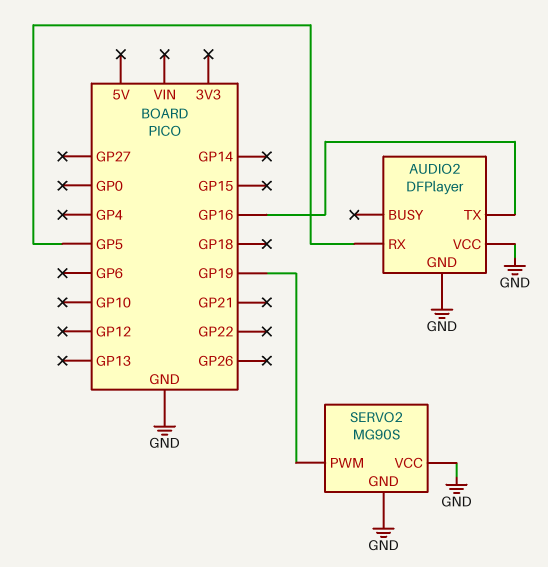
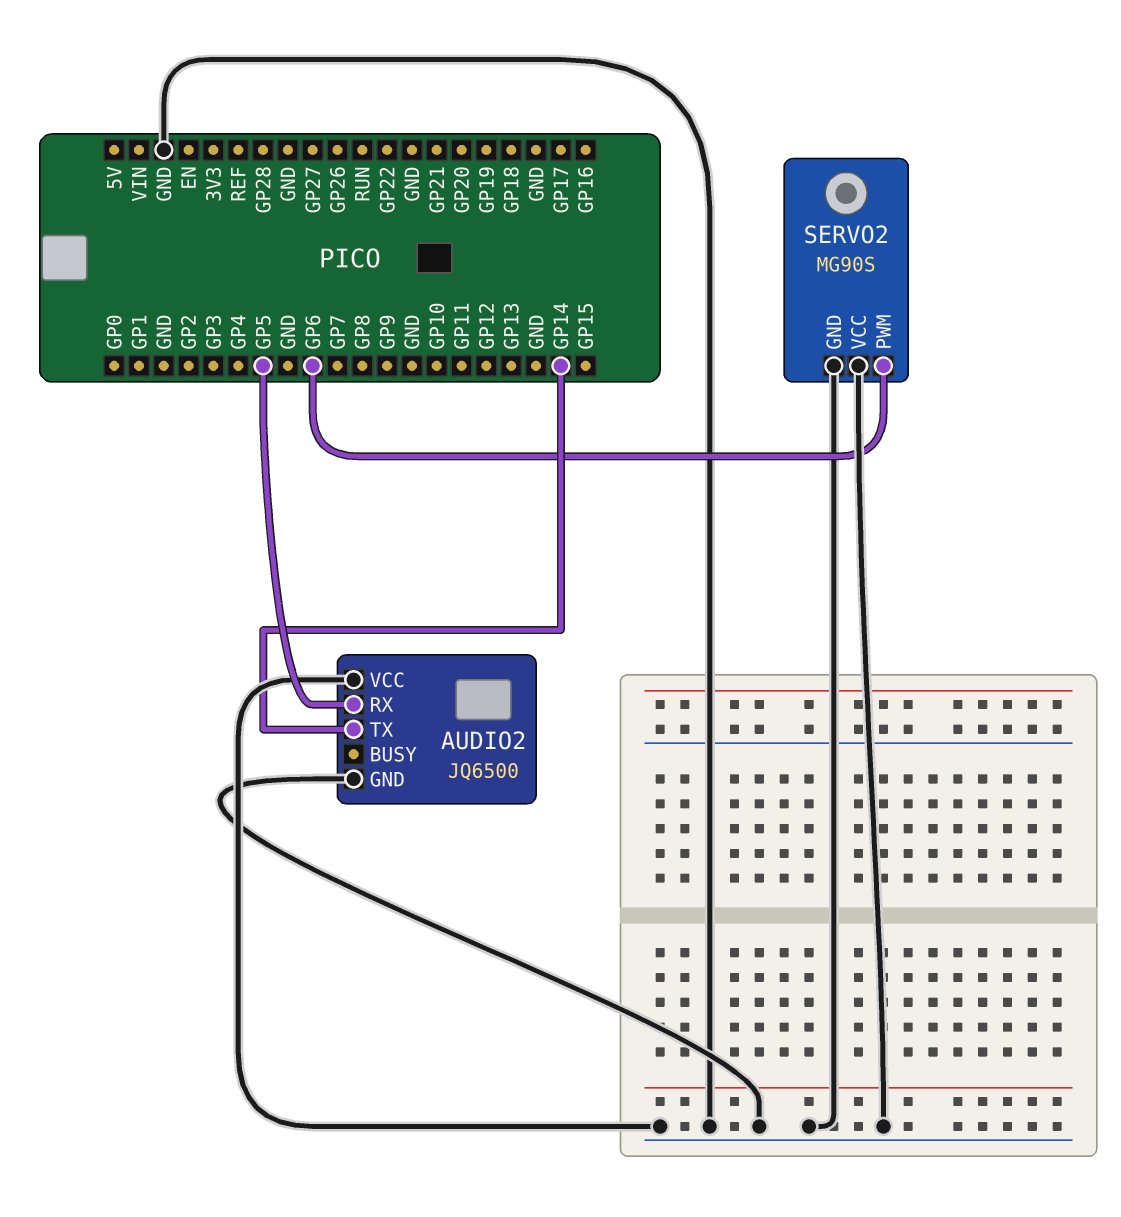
AUDIO2: DFPlayer -> JQ6500
AUDIO2 pin TX: GP16 -> GP14
SERVO2 pin PWM: GP19 -> GP6

